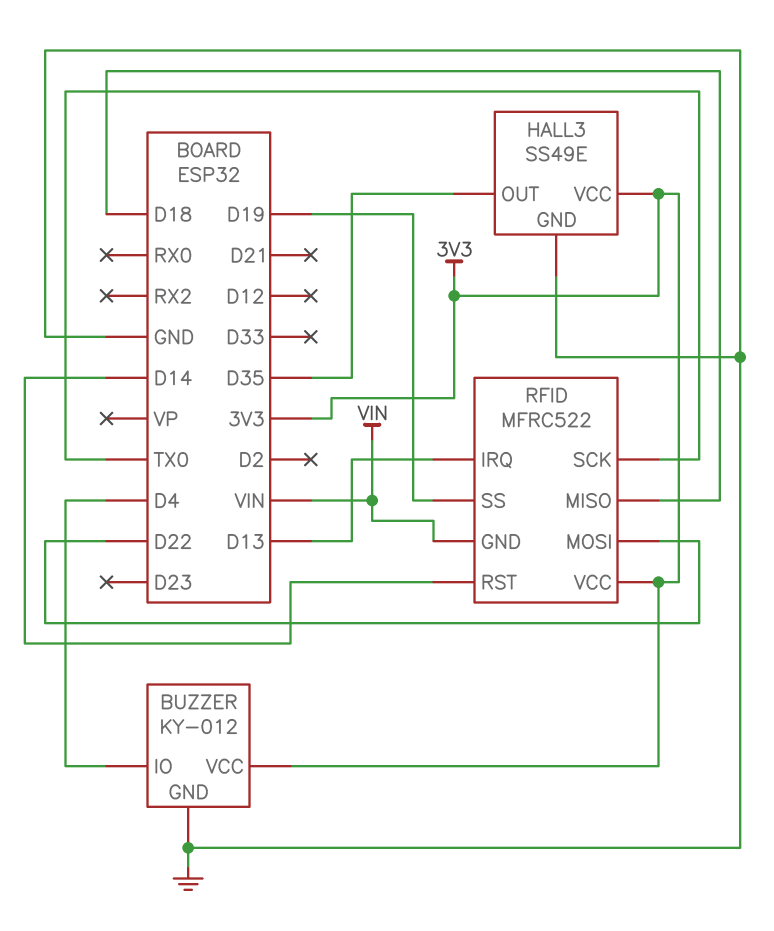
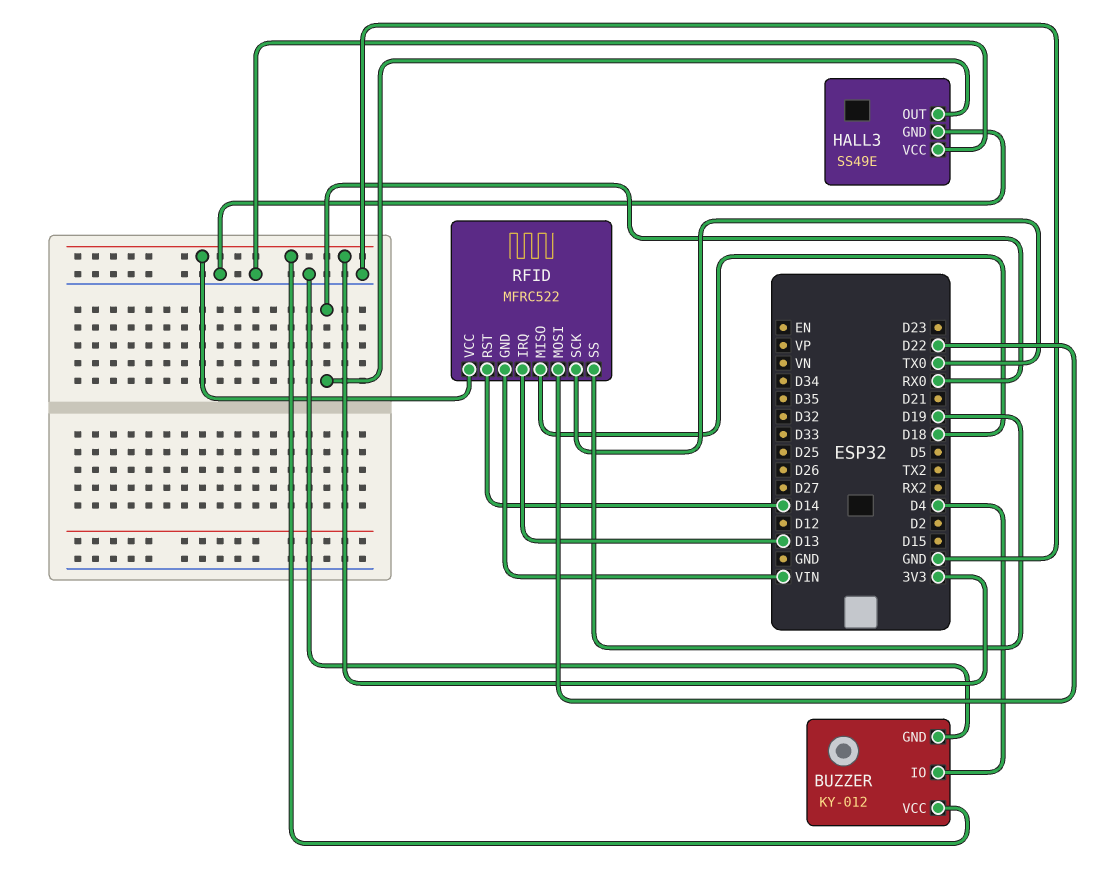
HALL3 pin OUT: D35 -> RX0
HALL3 pin VCC: 3V3 -> GND

